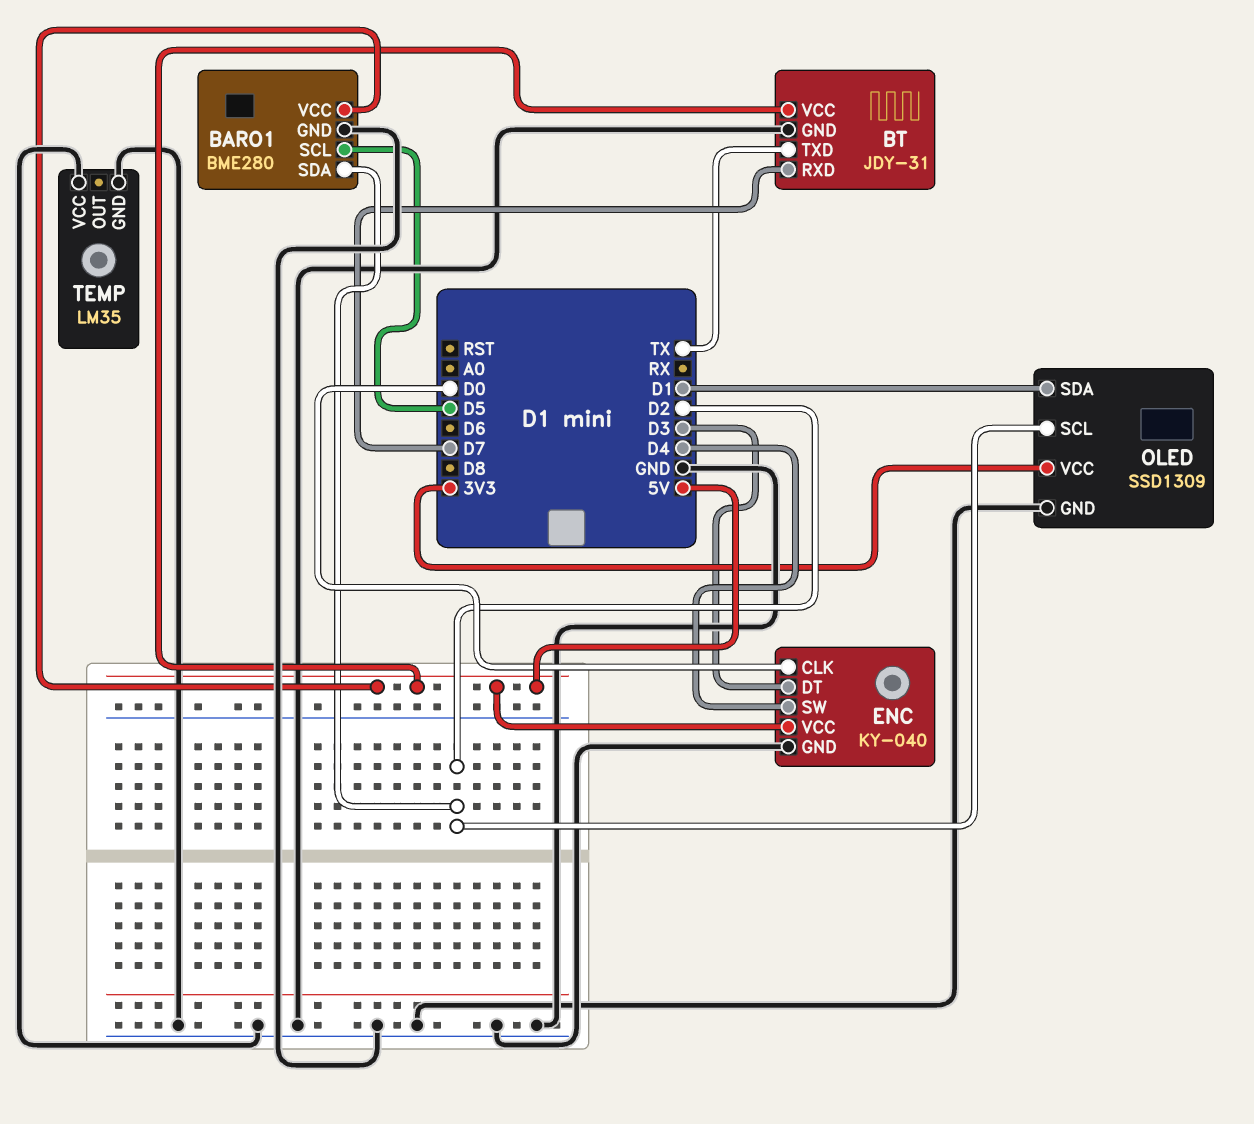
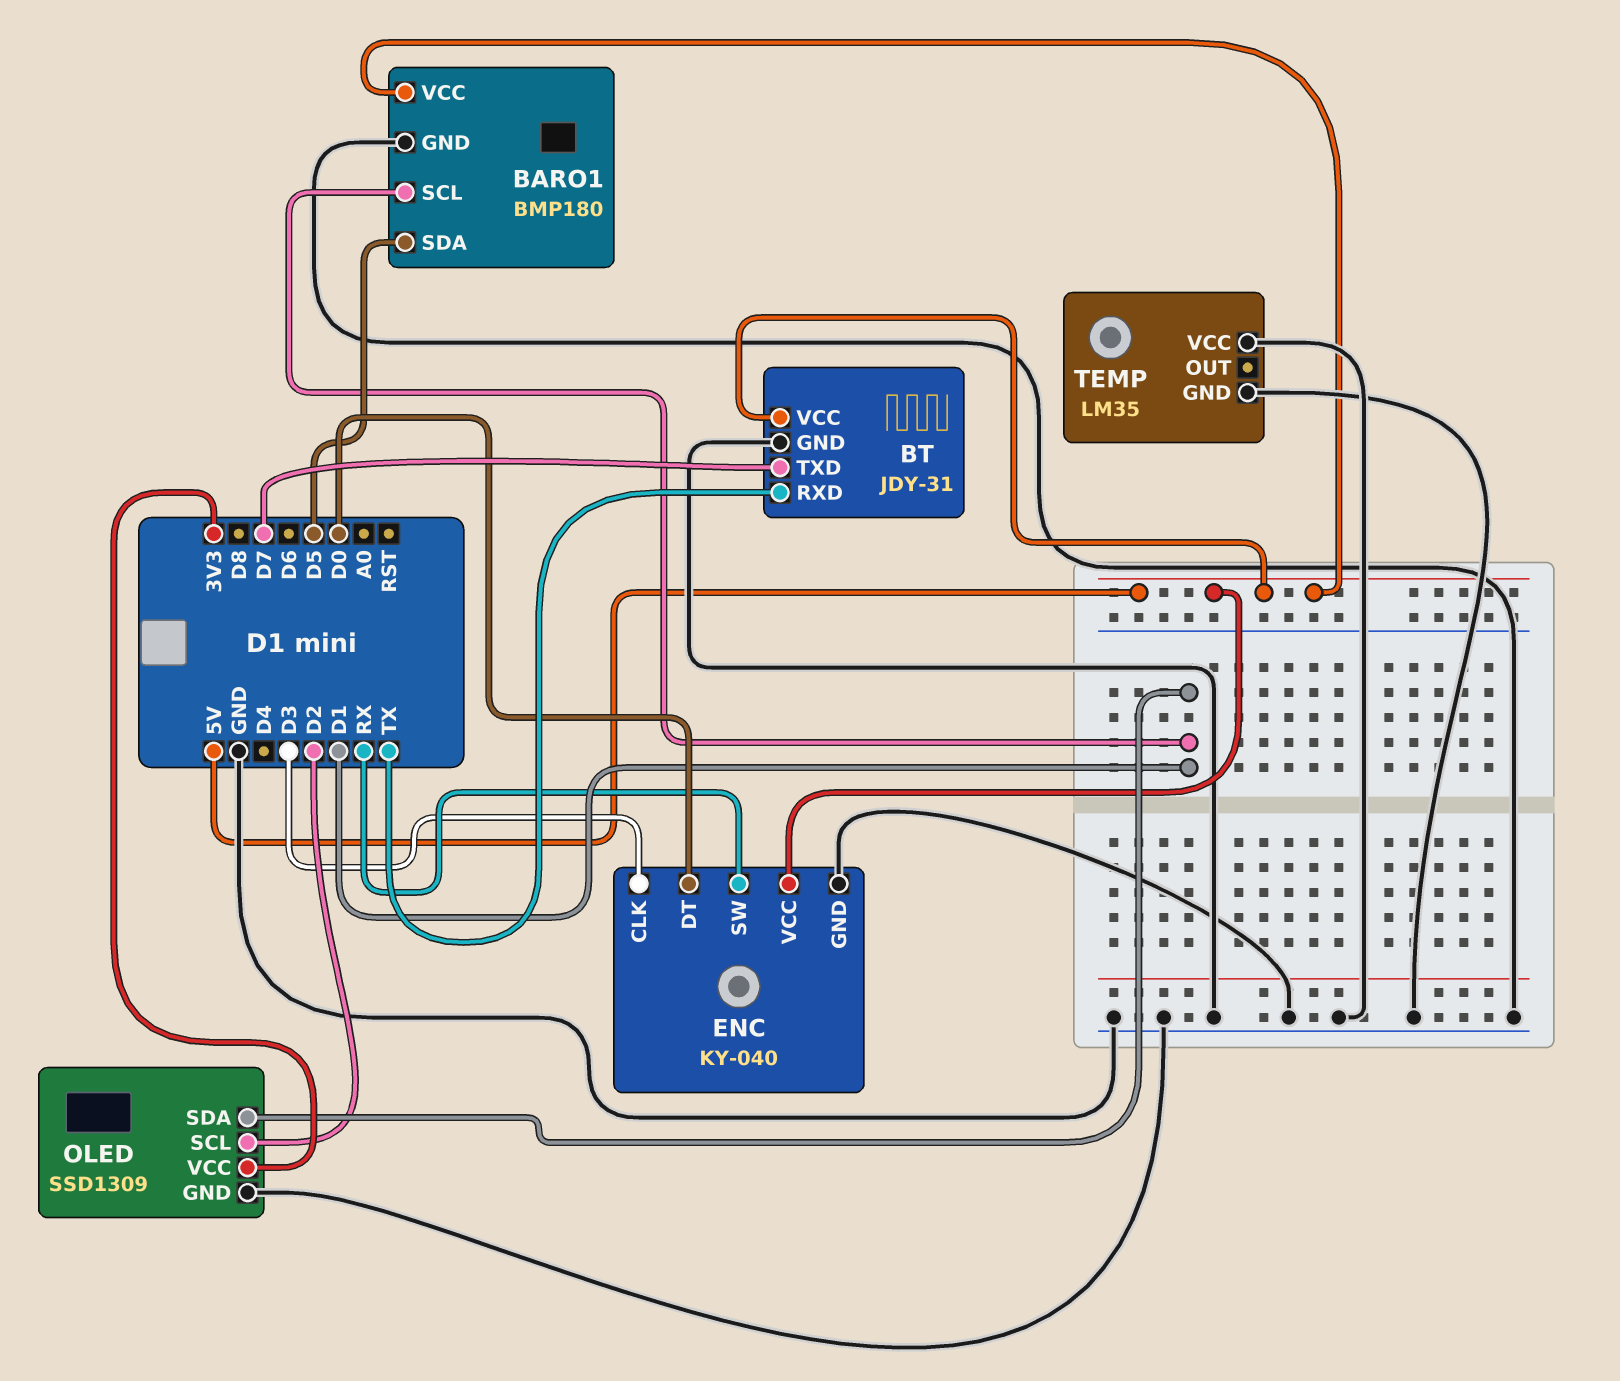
BARO1: BME280 -> BMP180
BARO1 pin SCL: D5 -> D1
BARO1 pin SDA: D2 -> D5
BT pin RXD: D7 -> TX
BT pin TXD: TX -> D7
ENC pin CLK: D0 -> D3
ENC pin DT: D3 -> D0
ENC pin SW: D4 -> RX

